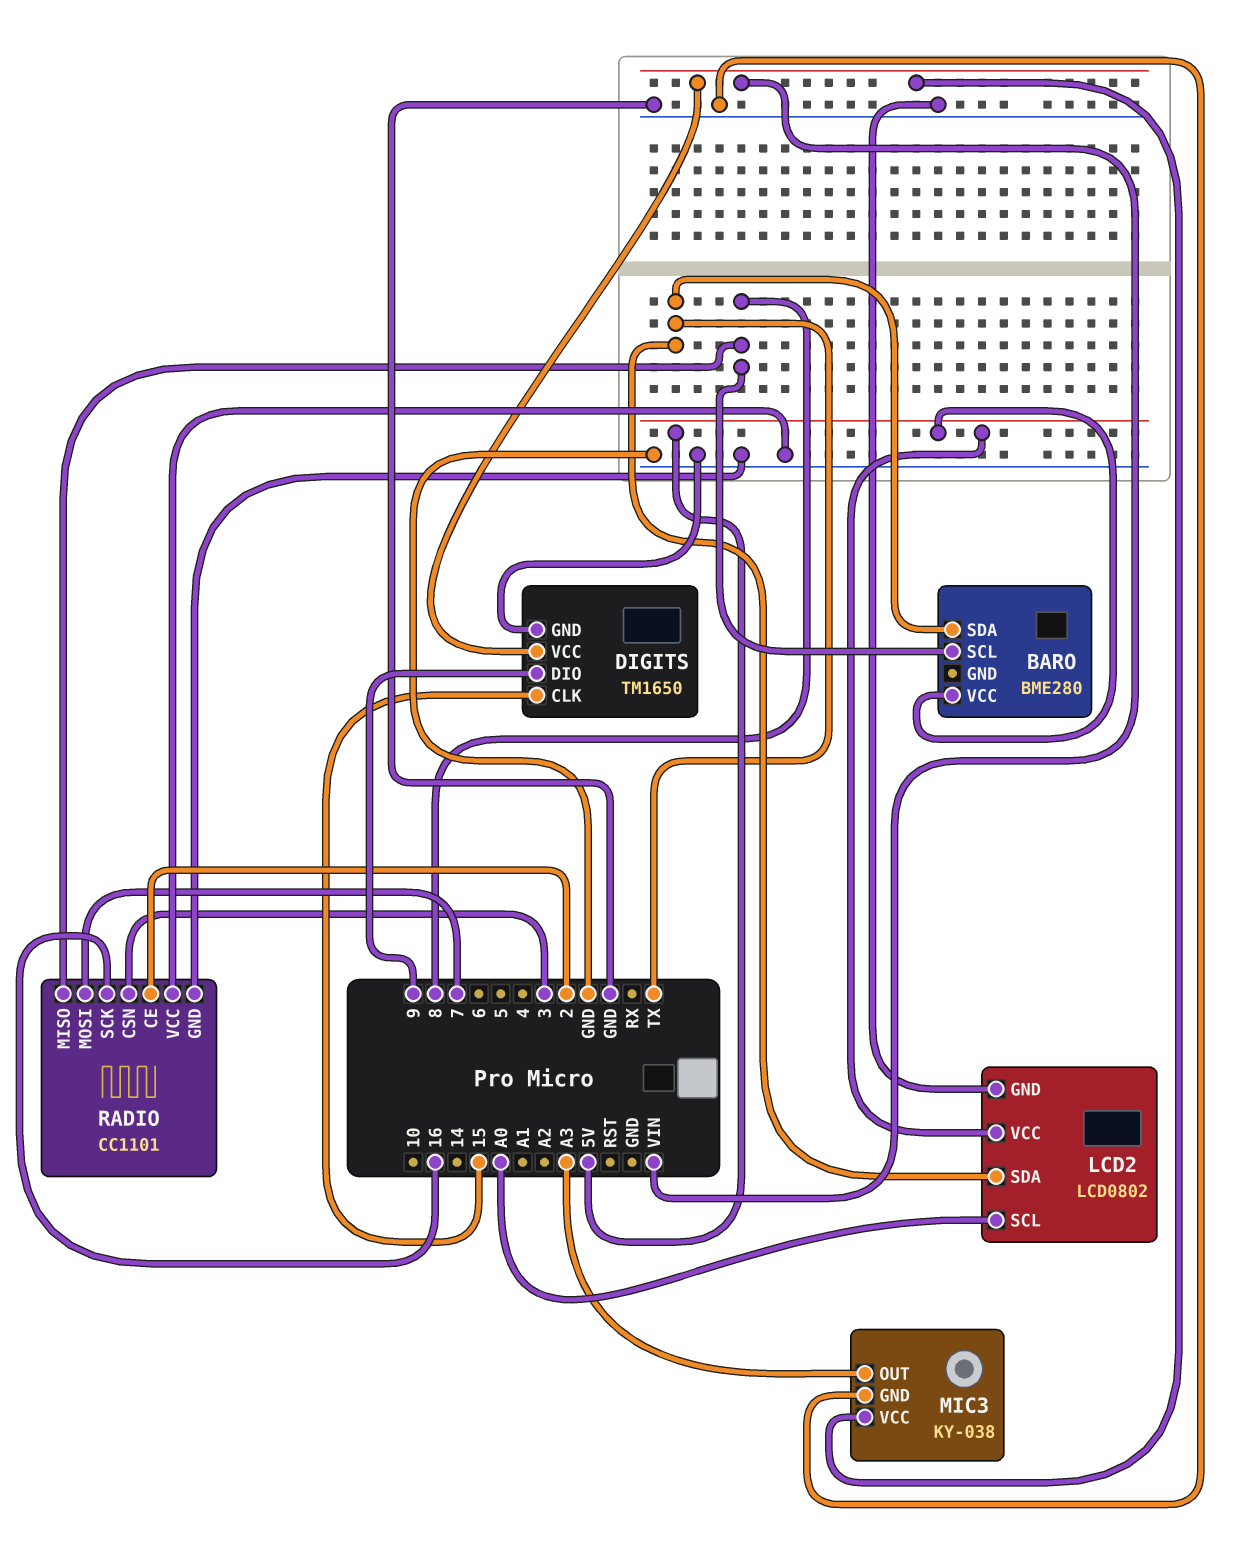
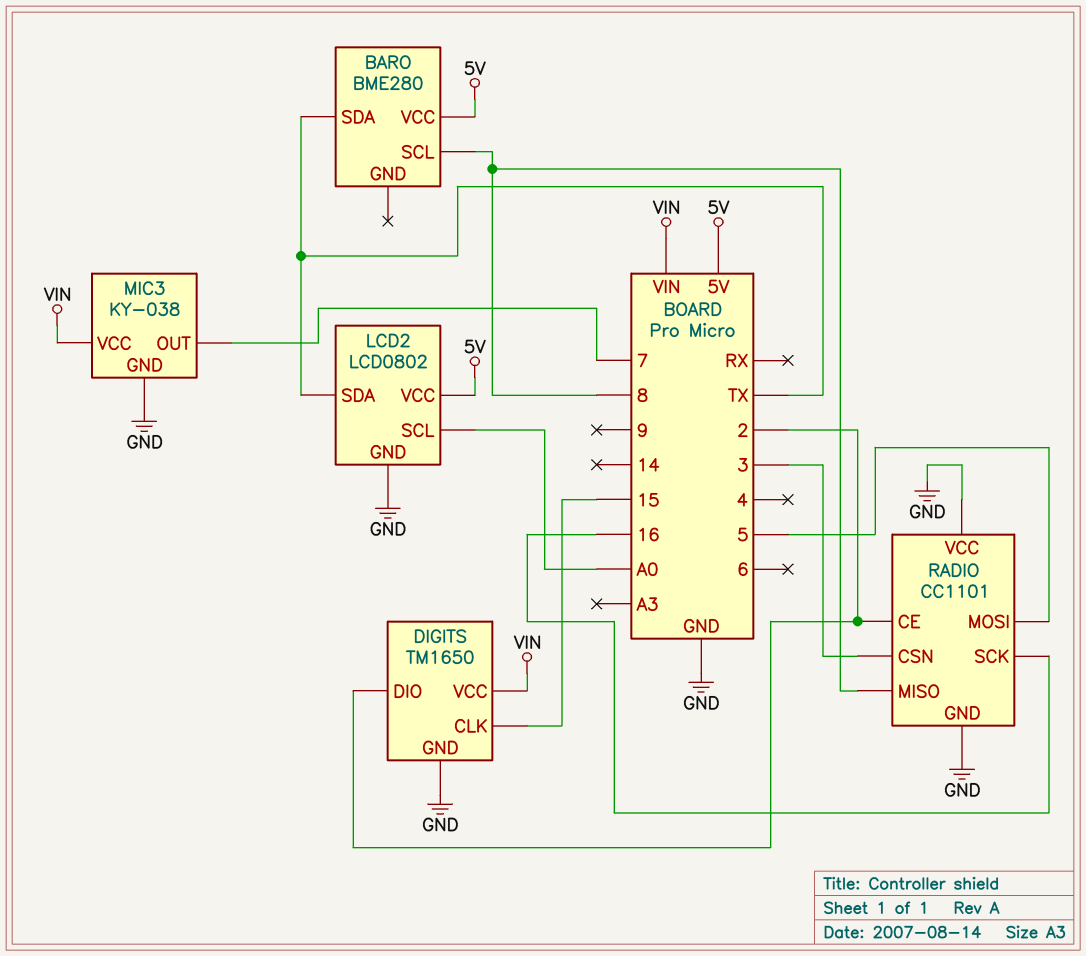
DIGITS pin DIO: 9 -> 2
MIC3 pin OUT: A3 -> 7
RADIO pin MOSI: 7 -> 5

